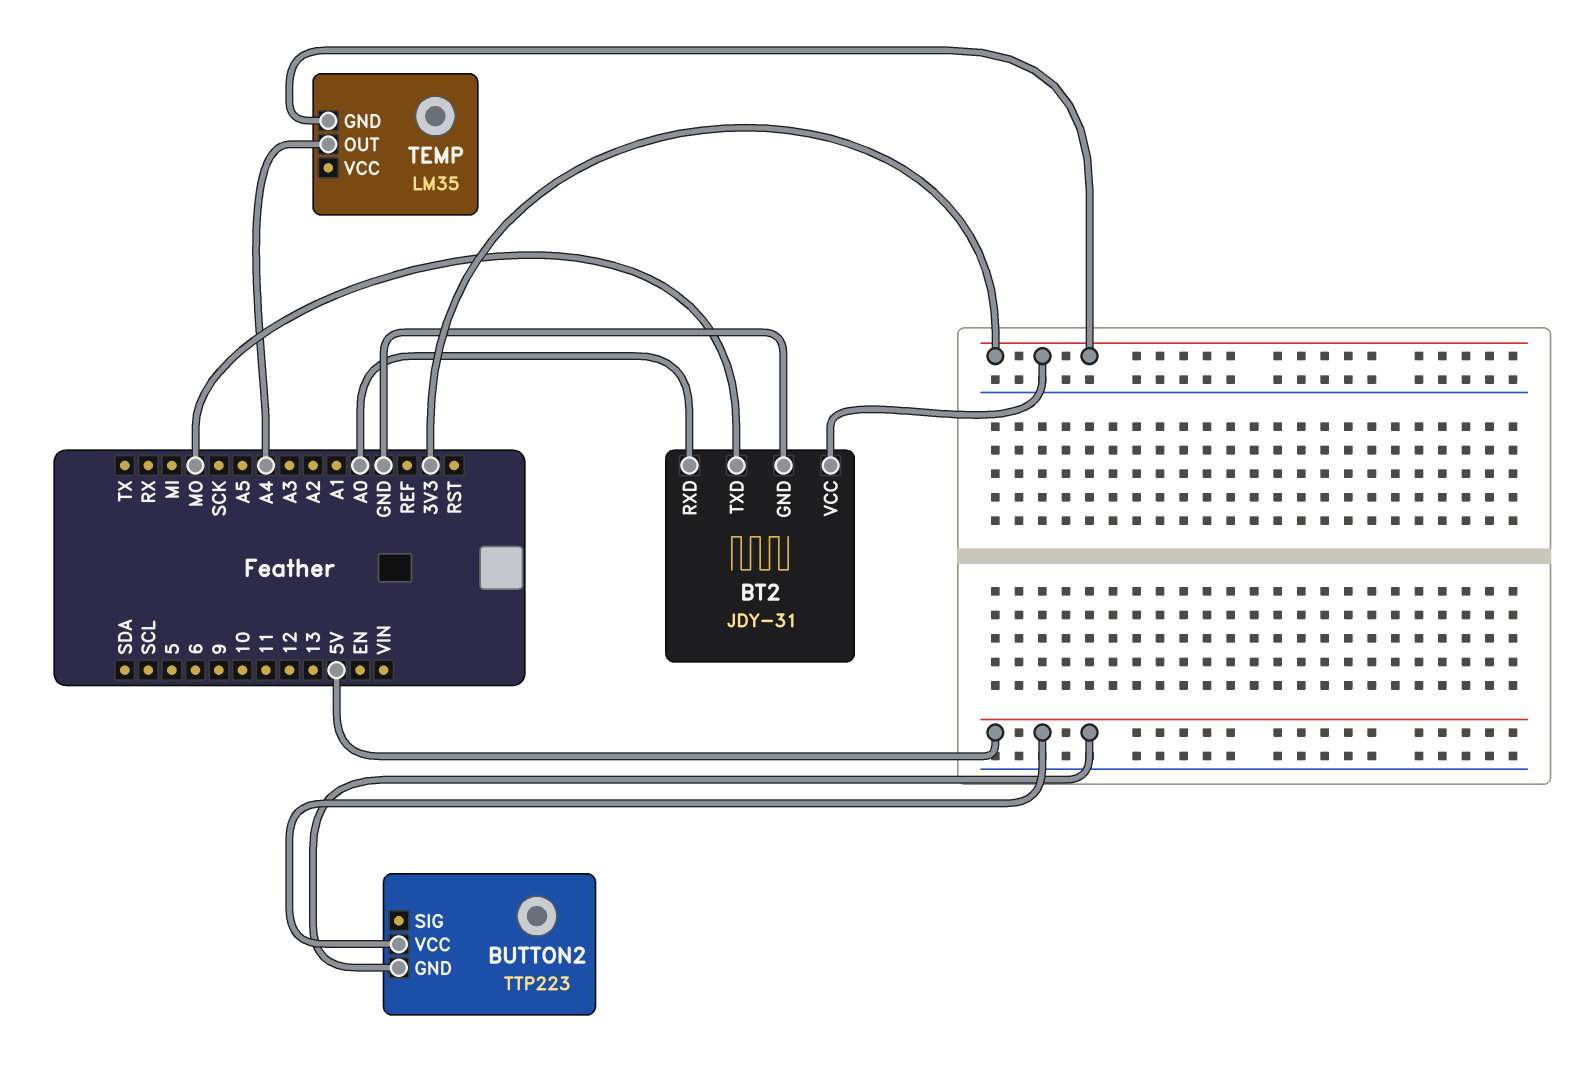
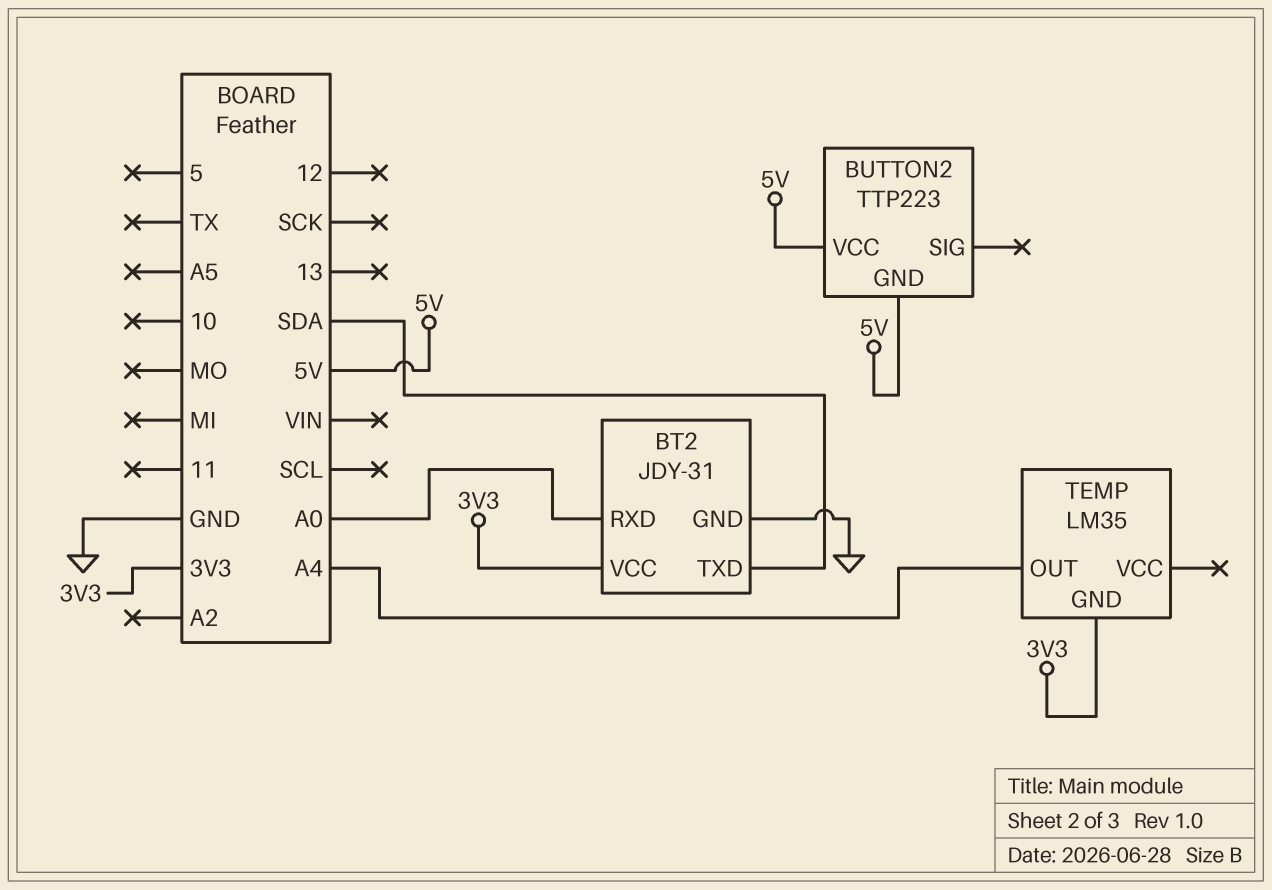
BT2 pin TXD: MO -> SDA

